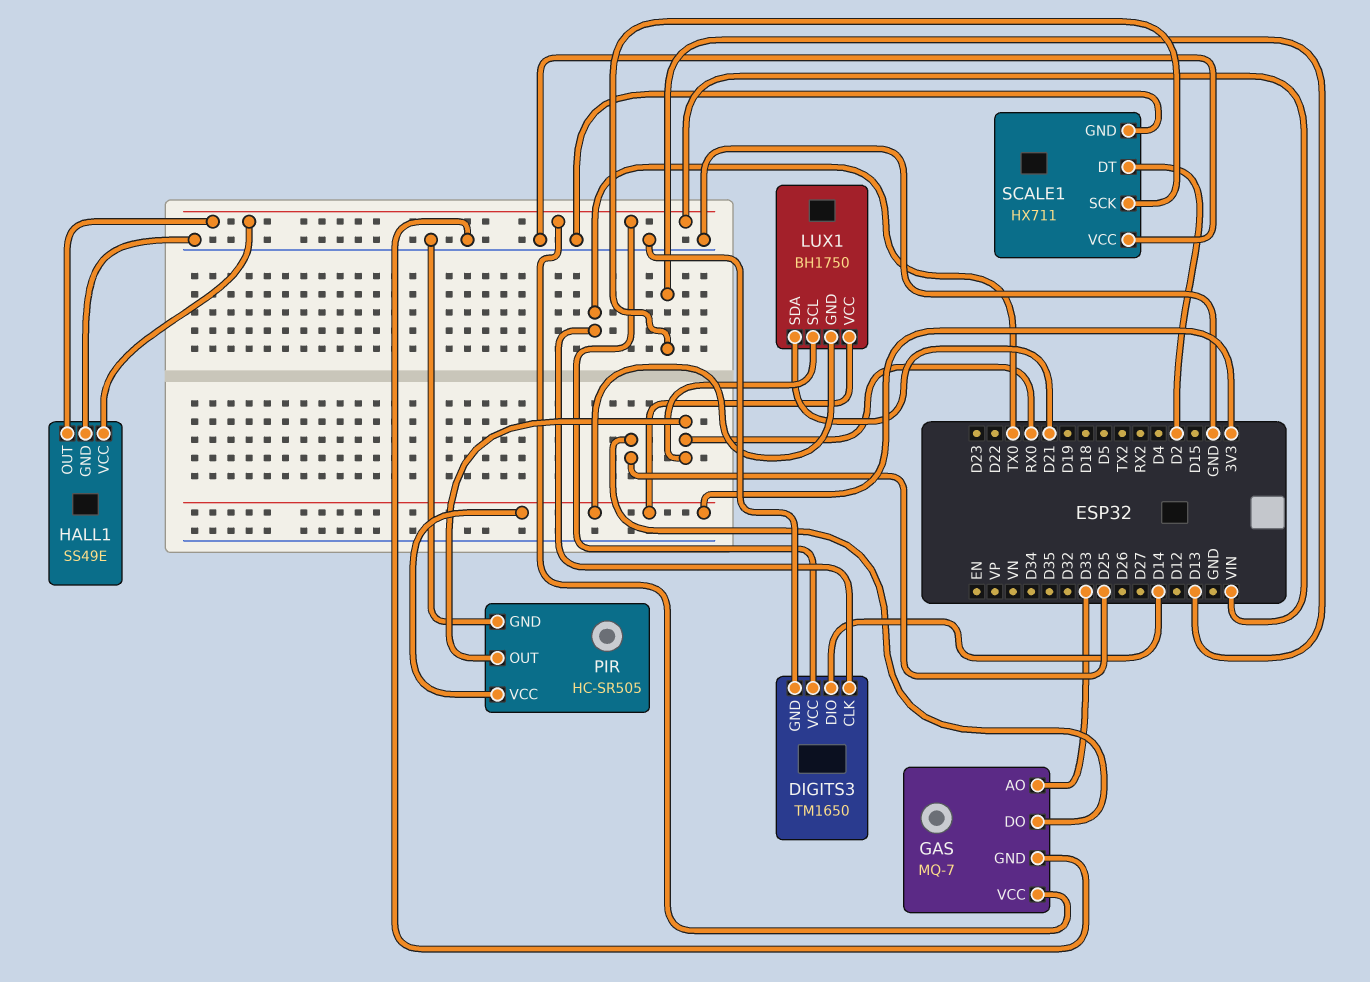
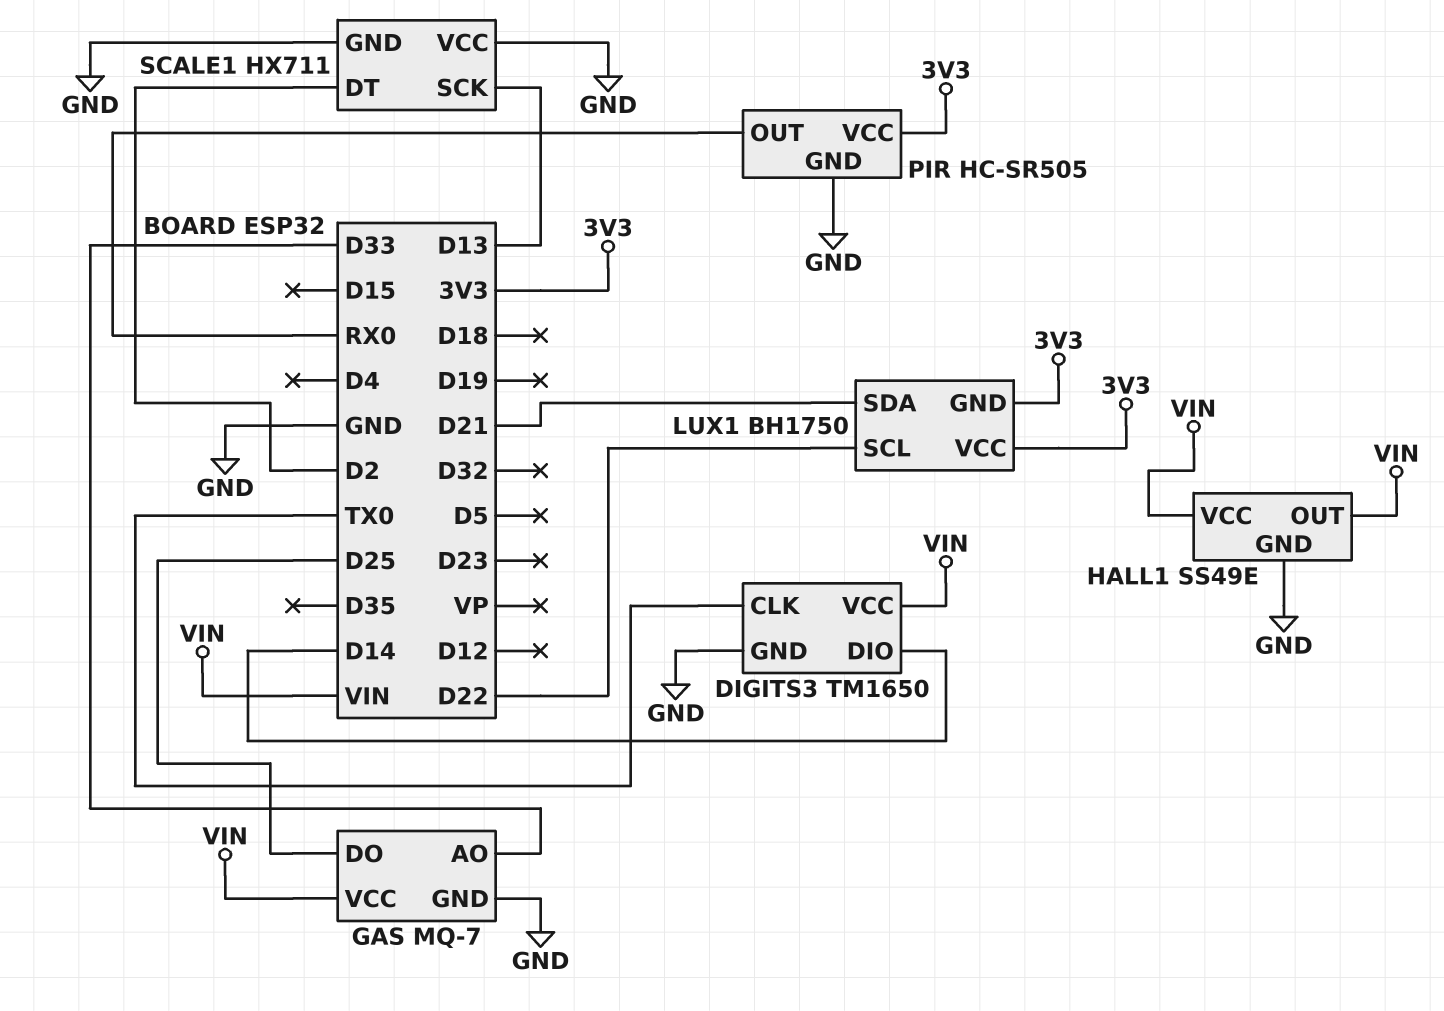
LUX1 pin SCL: RX0 -> D22

